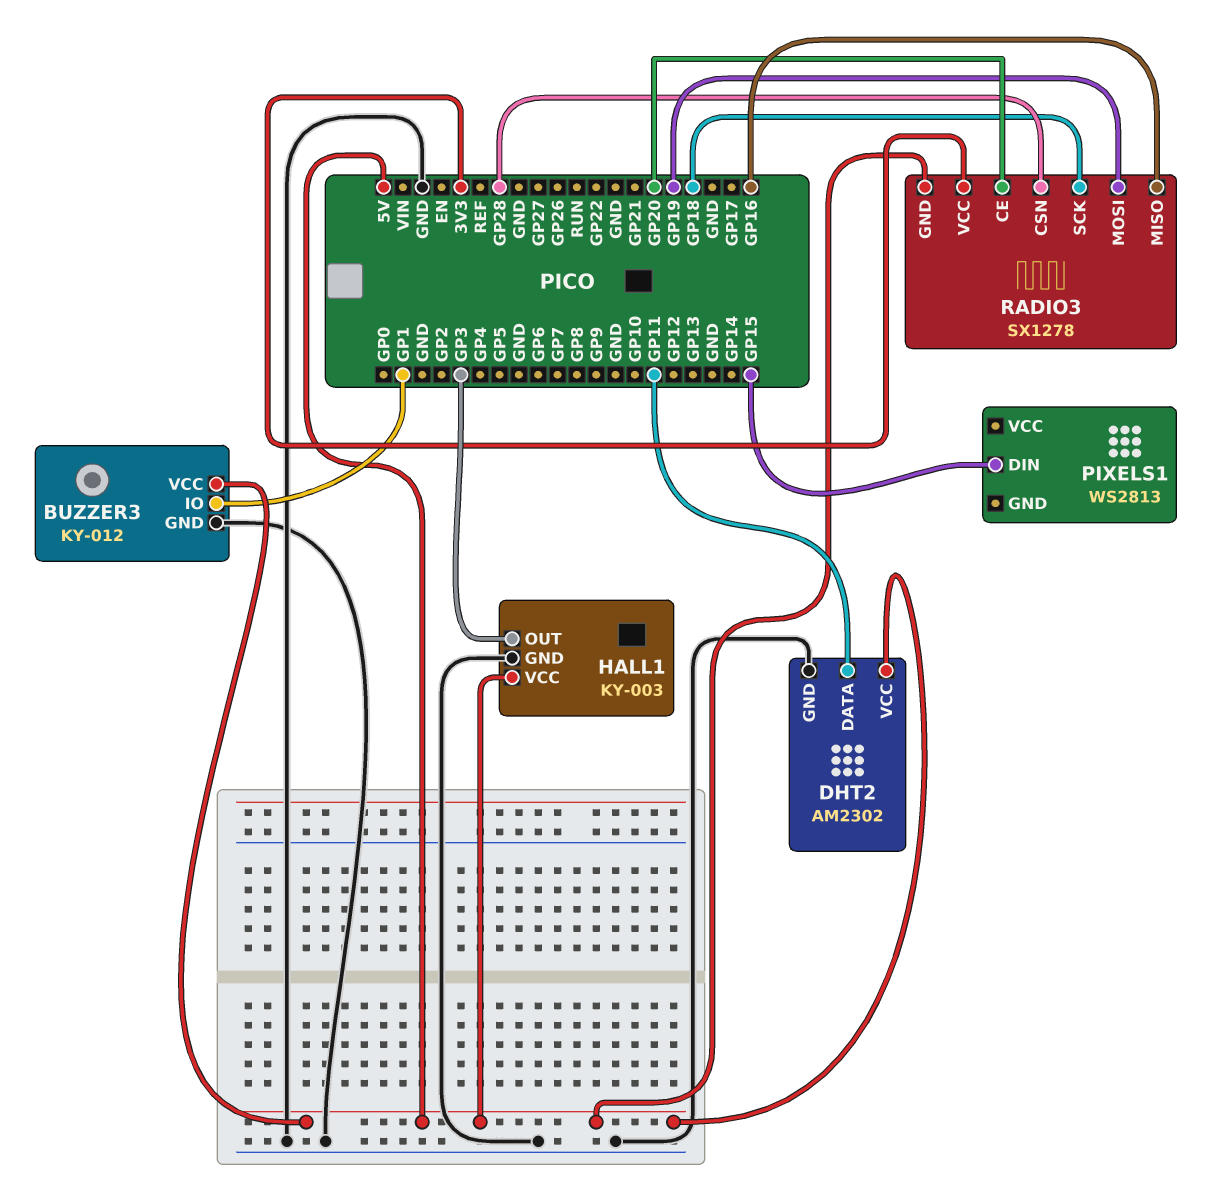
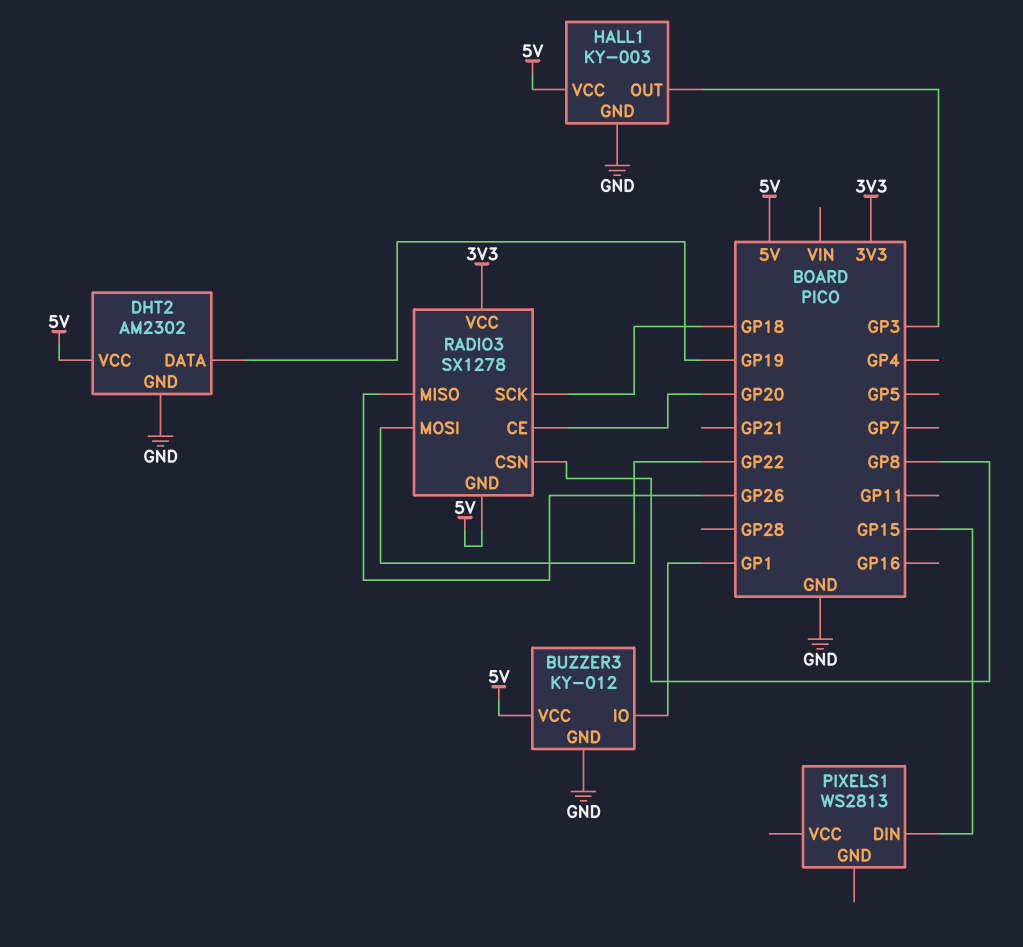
DHT2 pin DATA: GP11 -> GP19
RADIO3 pin CSN: GP28 -> GP8
RADIO3 pin MISO: GP16 -> GP26
RADIO3 pin MOSI: GP19 -> GP22

